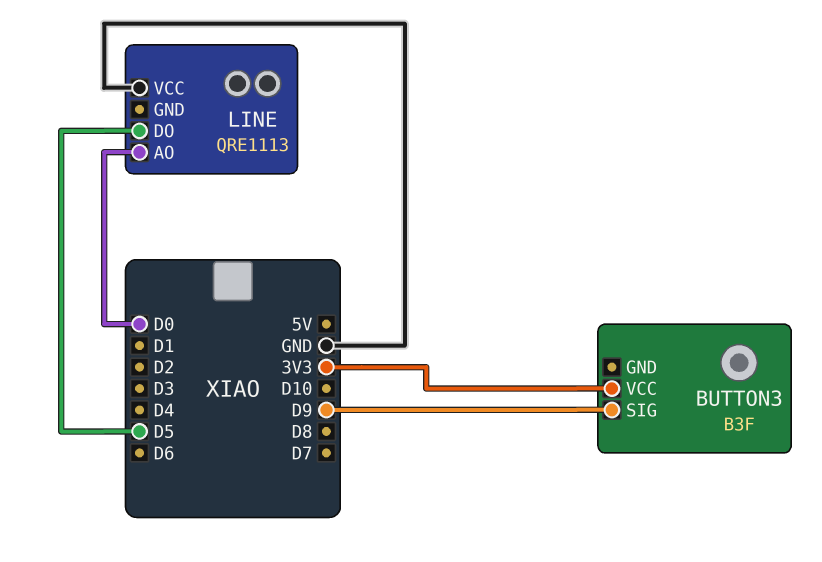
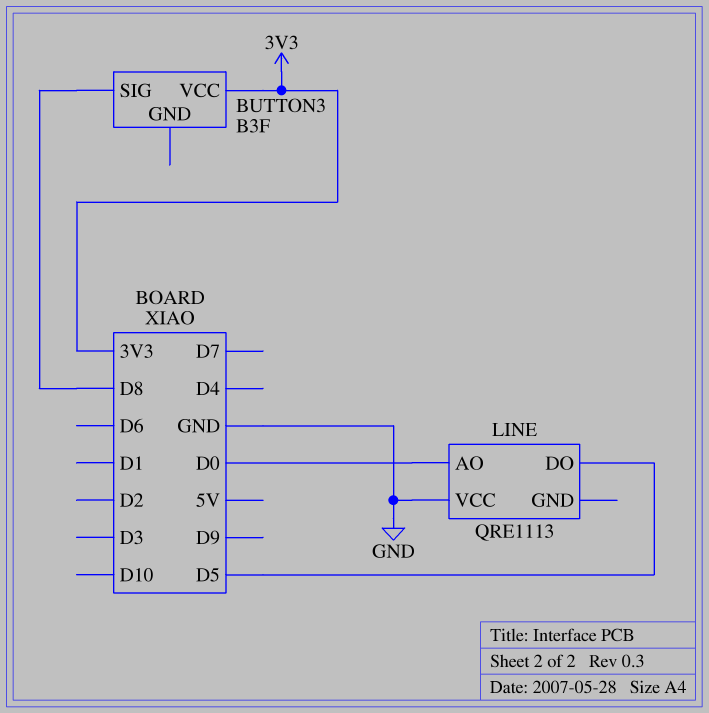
BUTTON3 pin SIG: D9 -> D8

